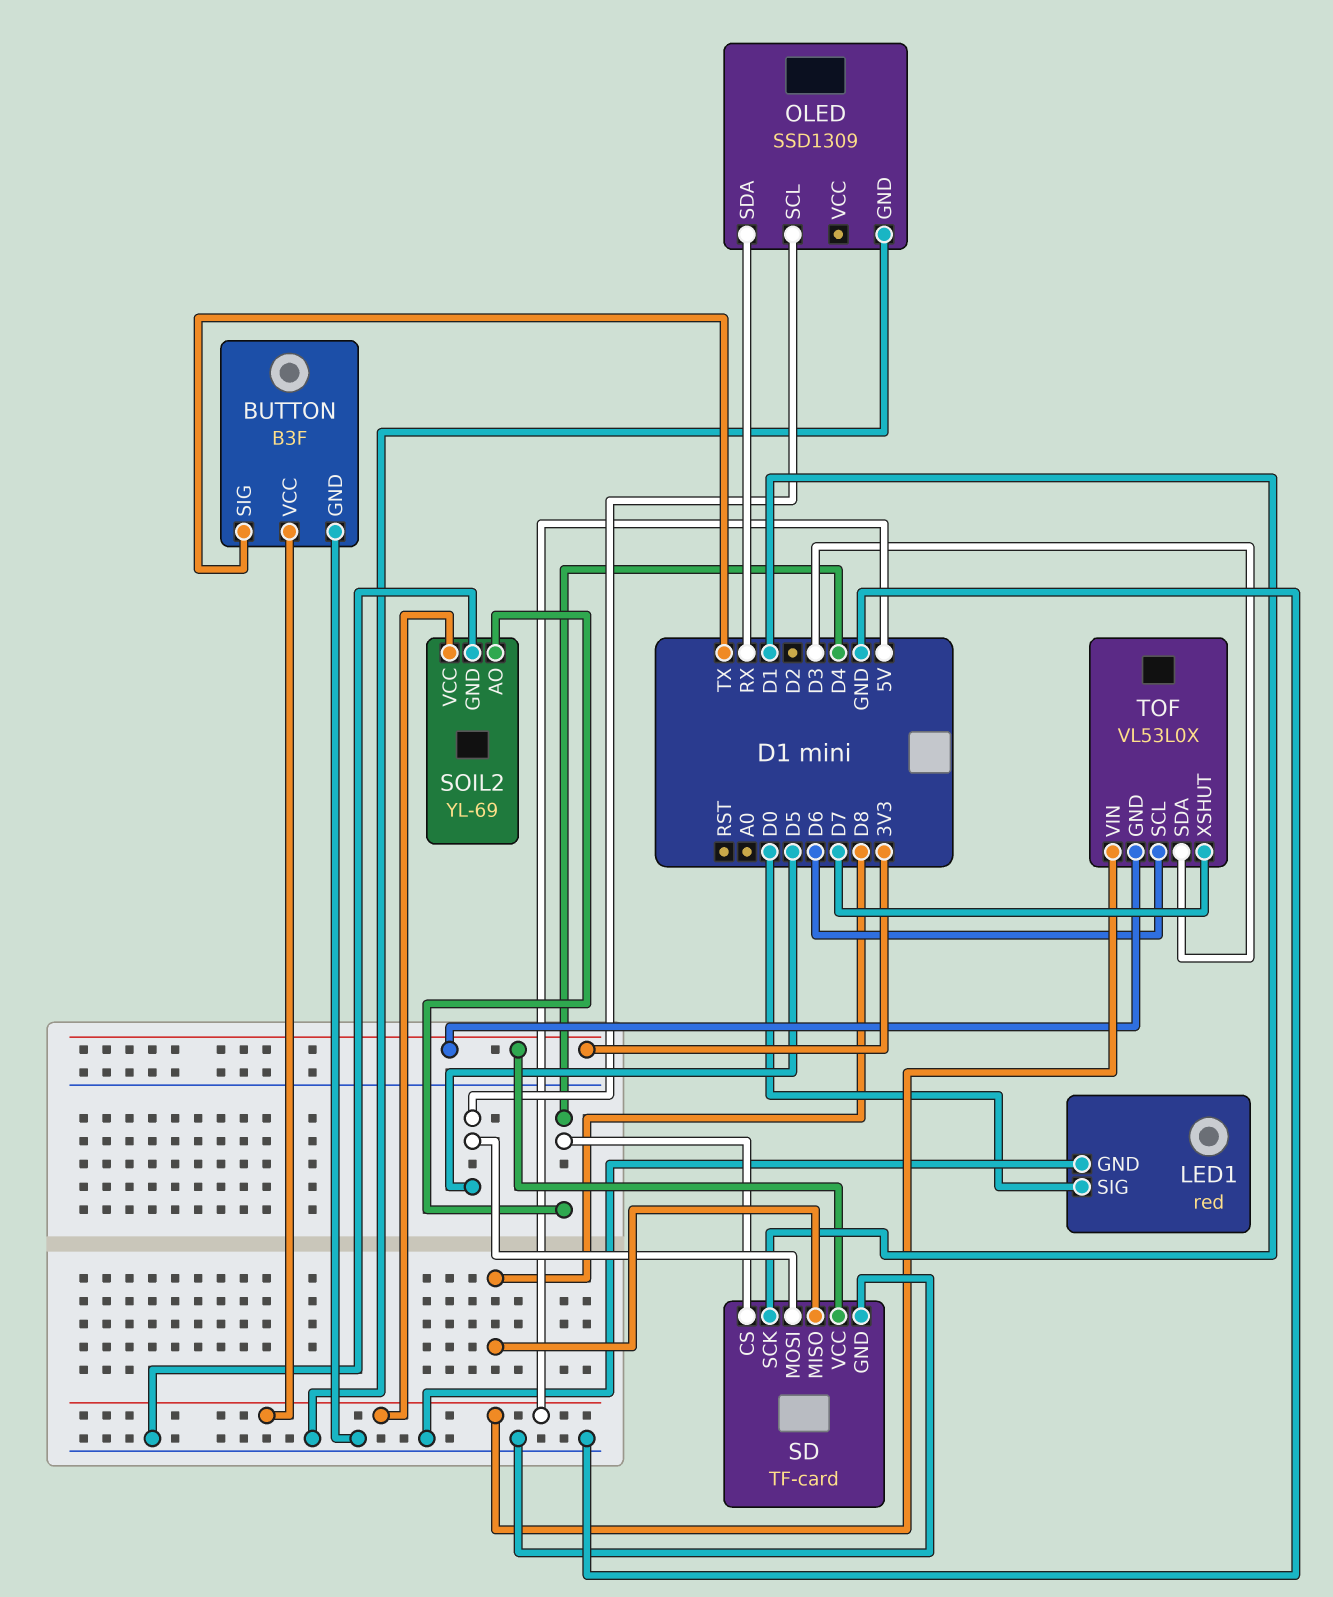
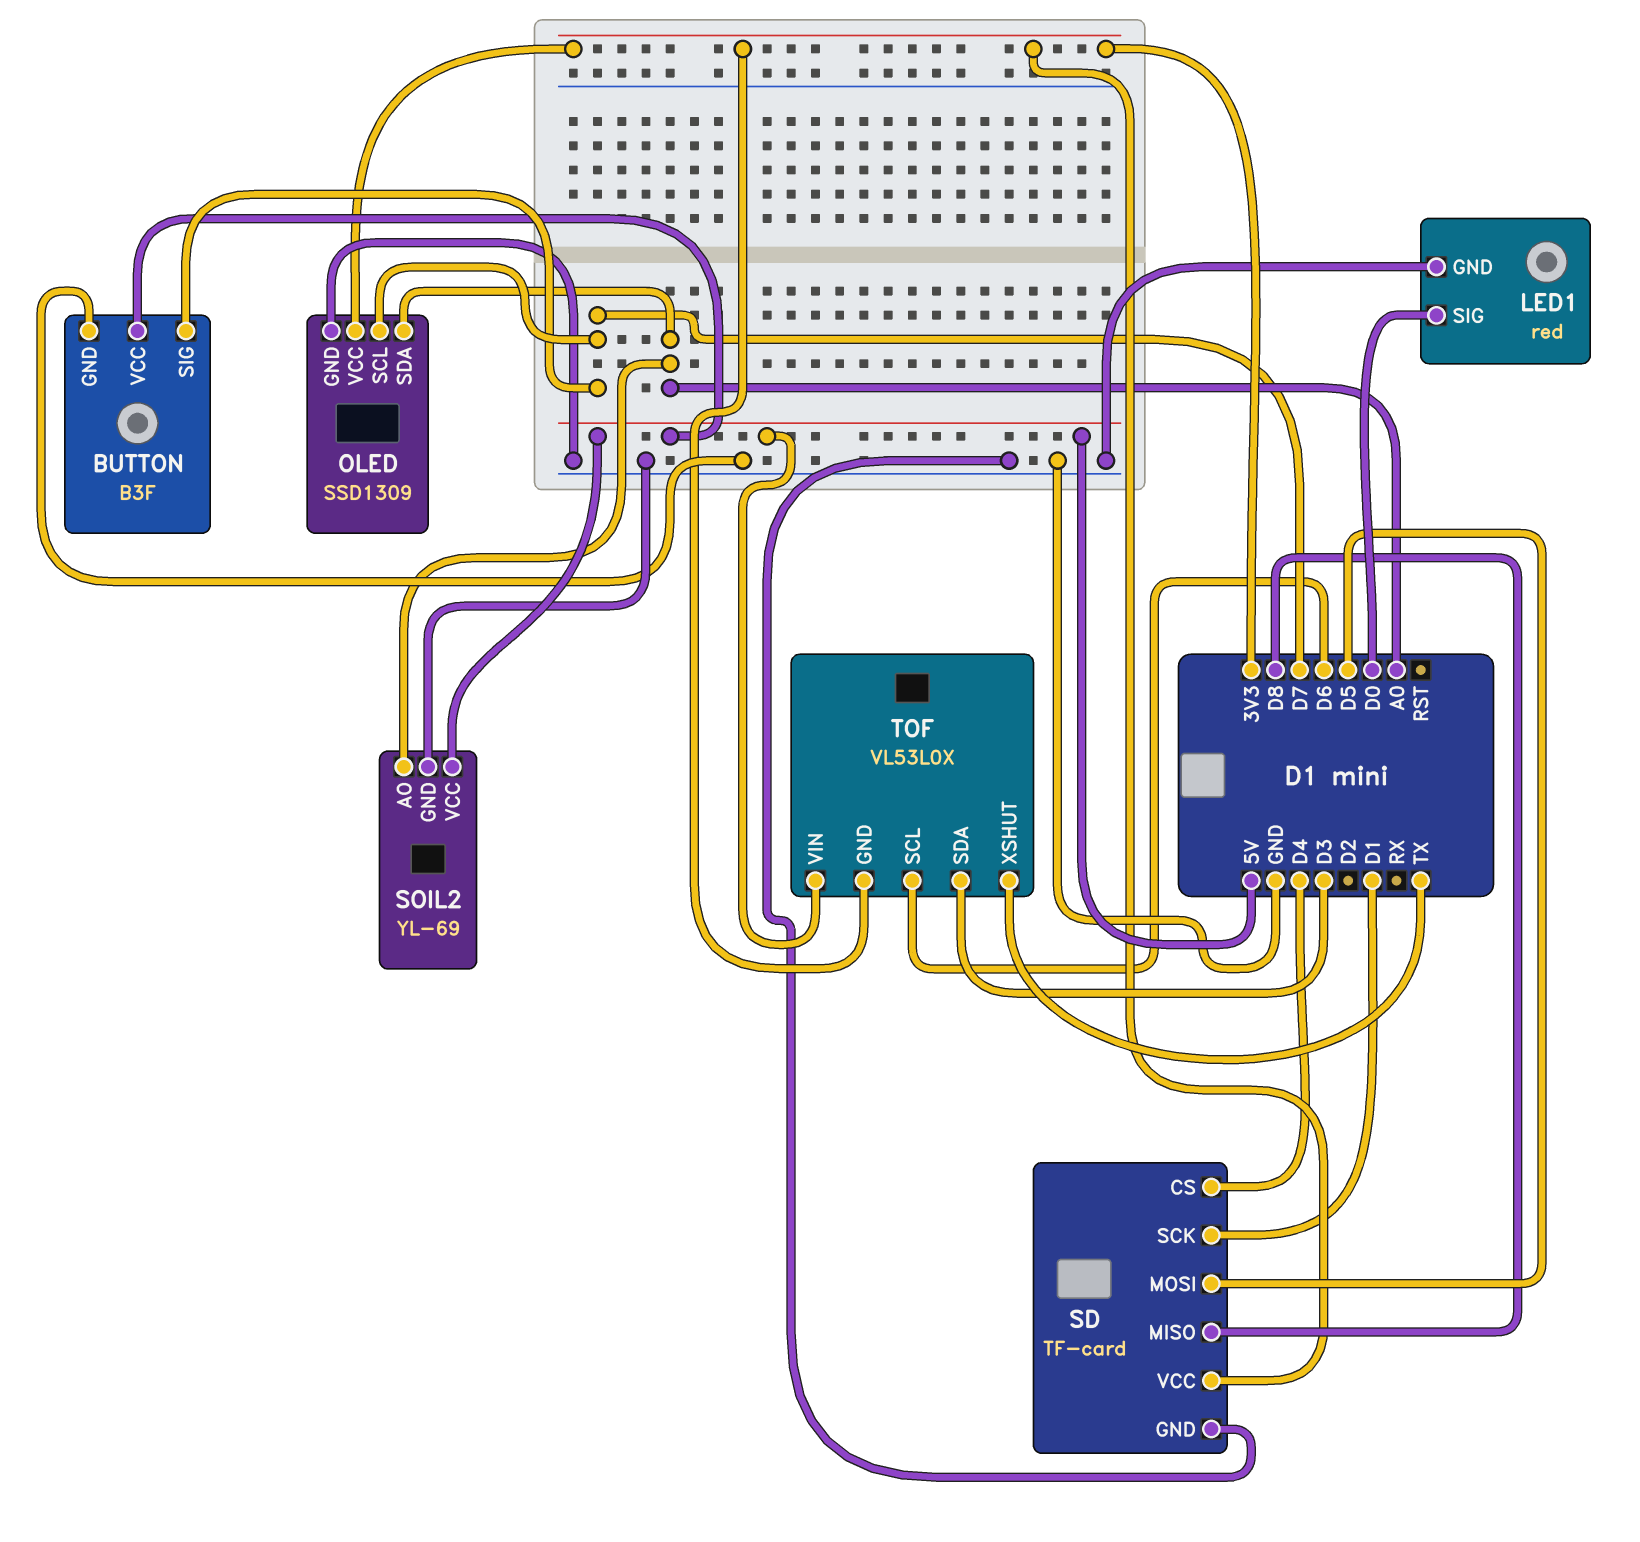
BUTTON pin SIG: TX -> D7
OLED pin SCL: D5 -> D7
OLED pin SDA: RX -> A0
OLED pin VCC: none -> 3V3
SOIL2 pin AO: D4 -> A0
TOF pin XSHUT: D7 -> TX

